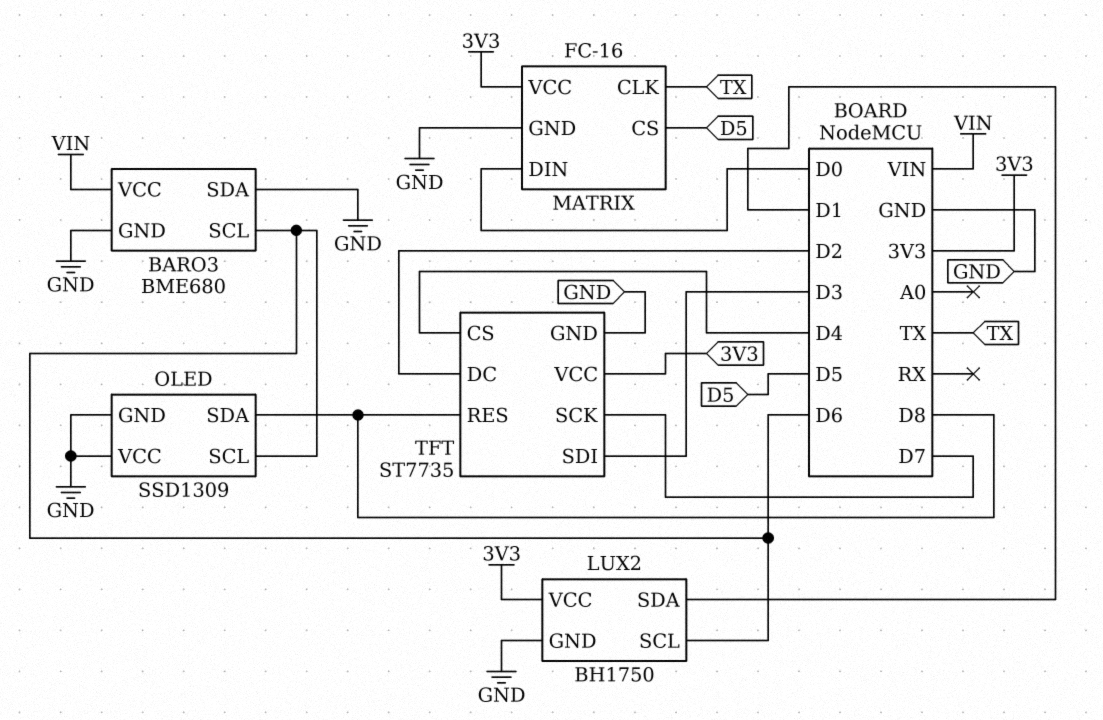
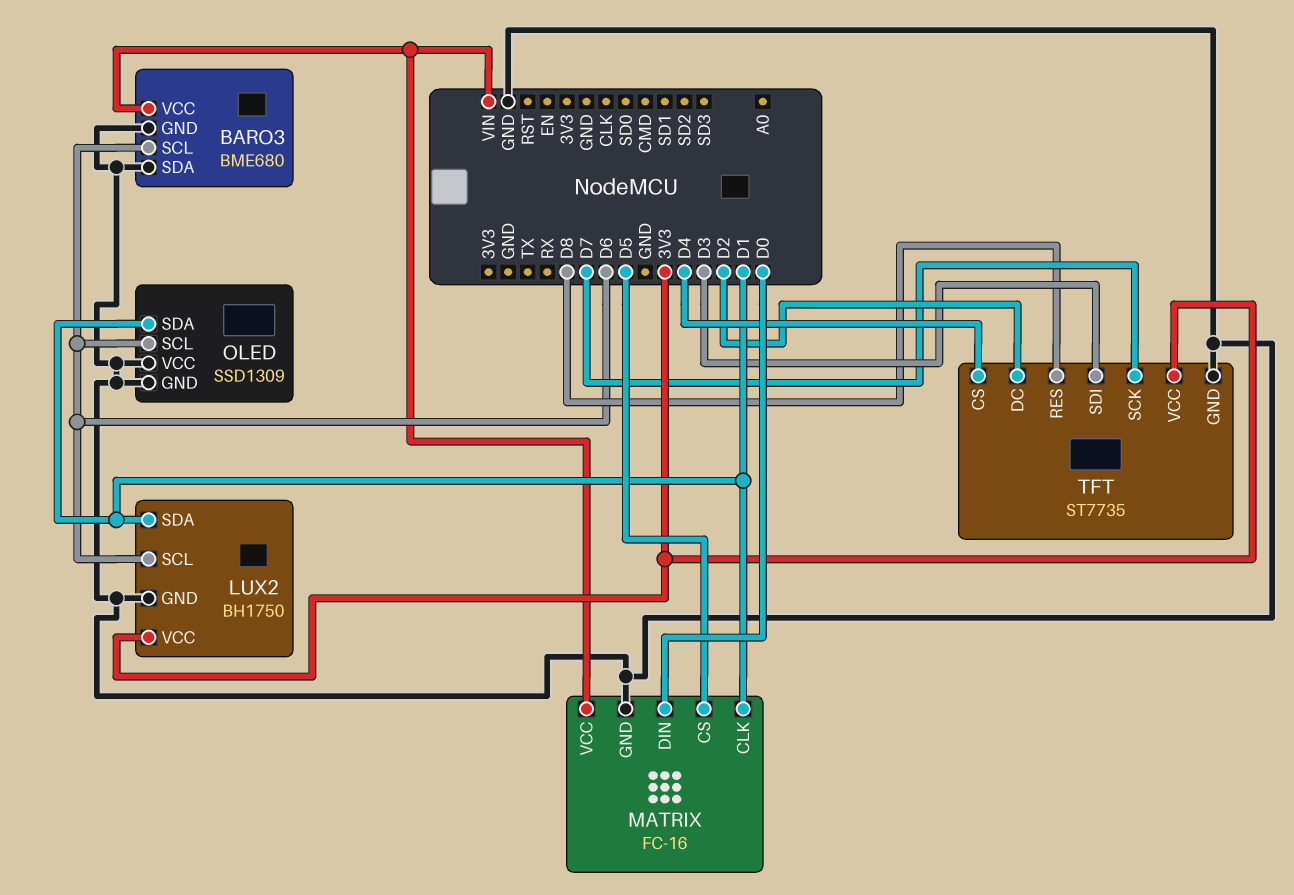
MATRIX pin CLK: TX -> D1
MATRIX pin VCC: 3V3 -> VIN
OLED pin SDA: D8 -> D1

